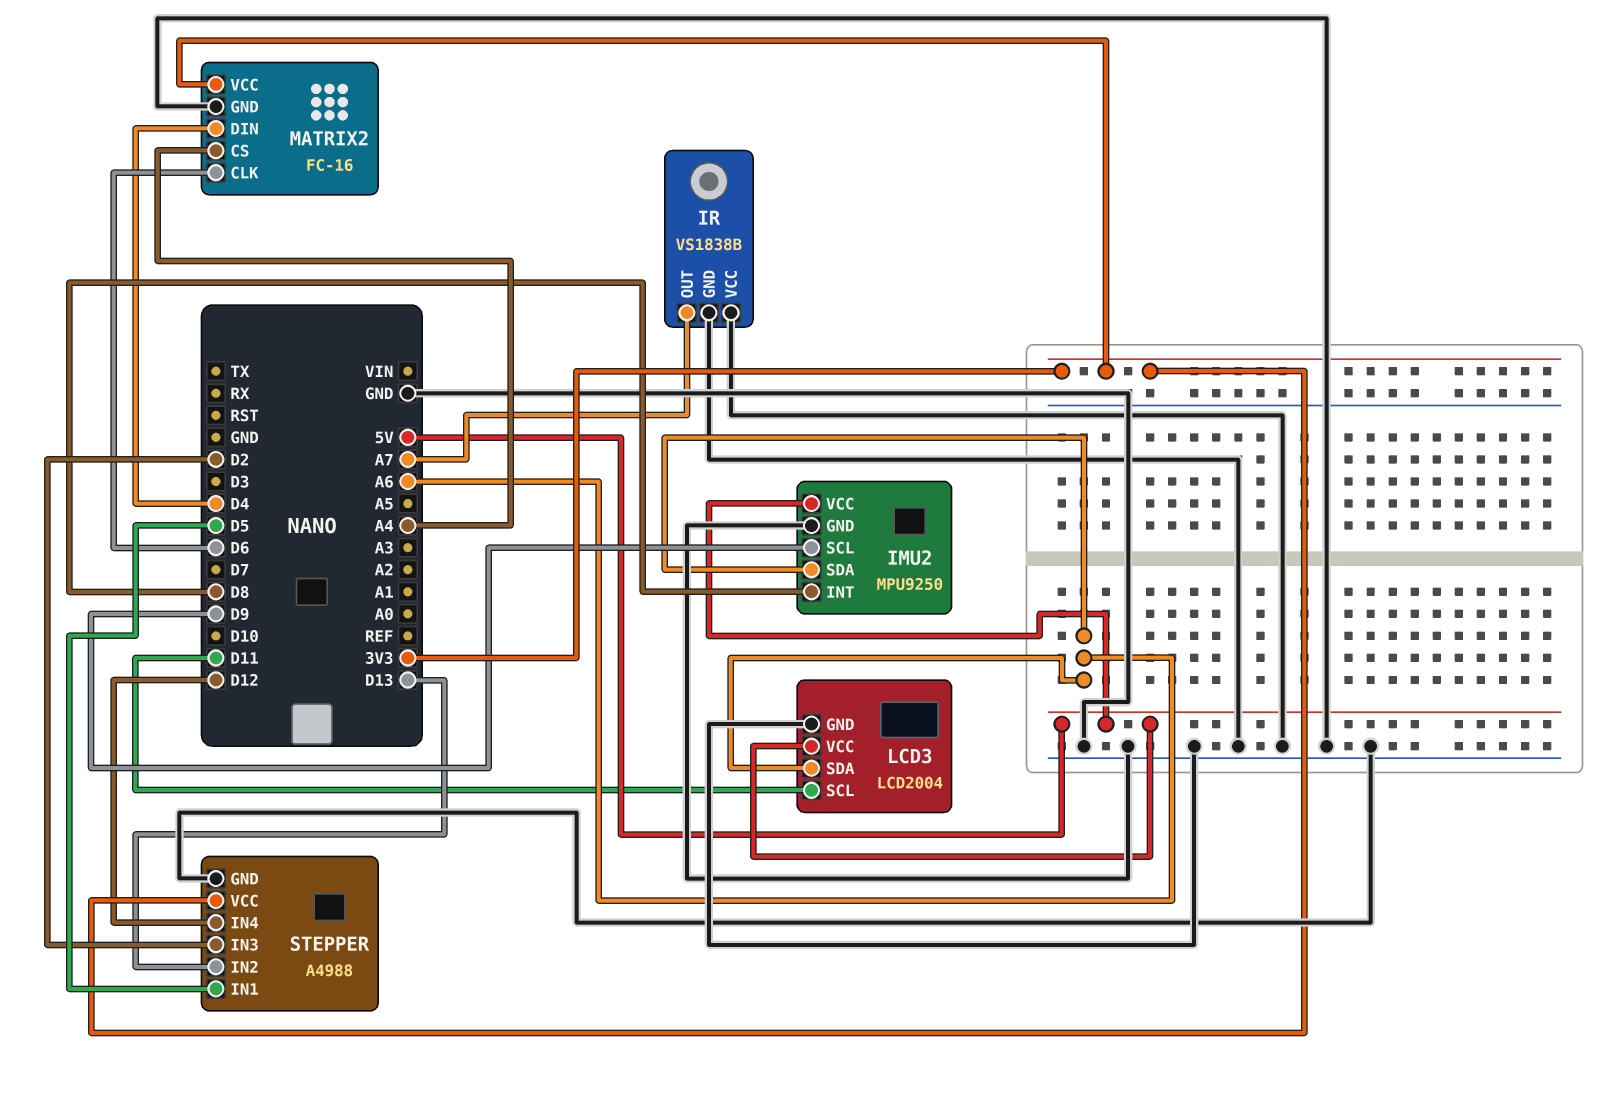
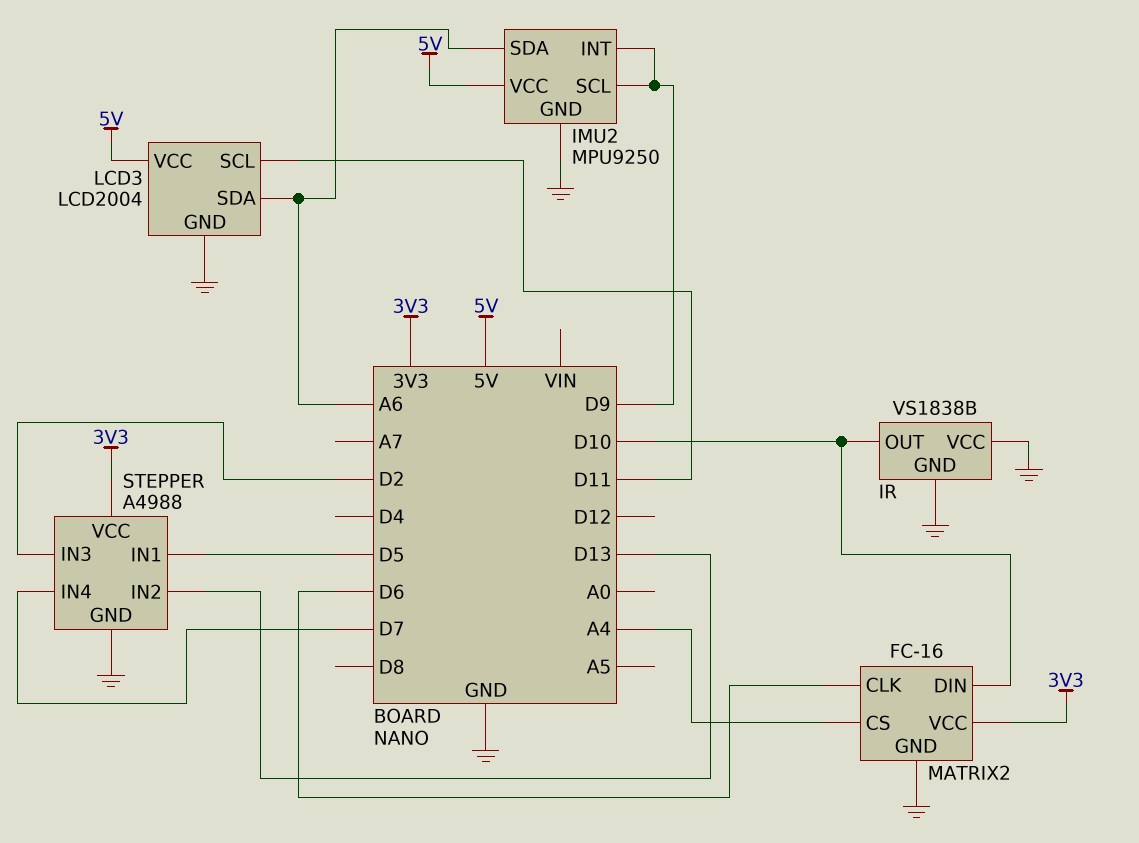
IMU2 pin INT: D8 -> D9
IR pin OUT: A7 -> D10
MATRIX2 pin DIN: D4 -> D10
STEPPER pin IN4: D12 -> D7

